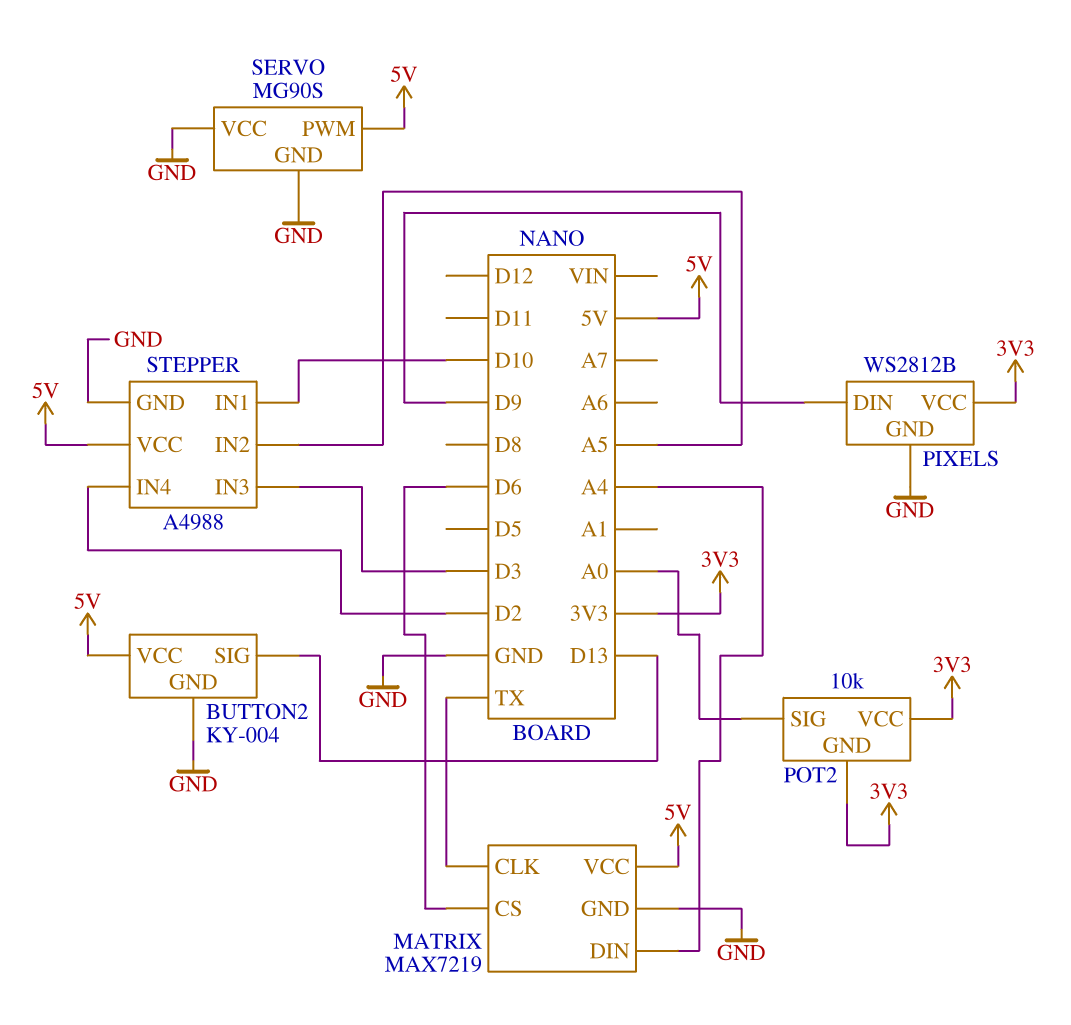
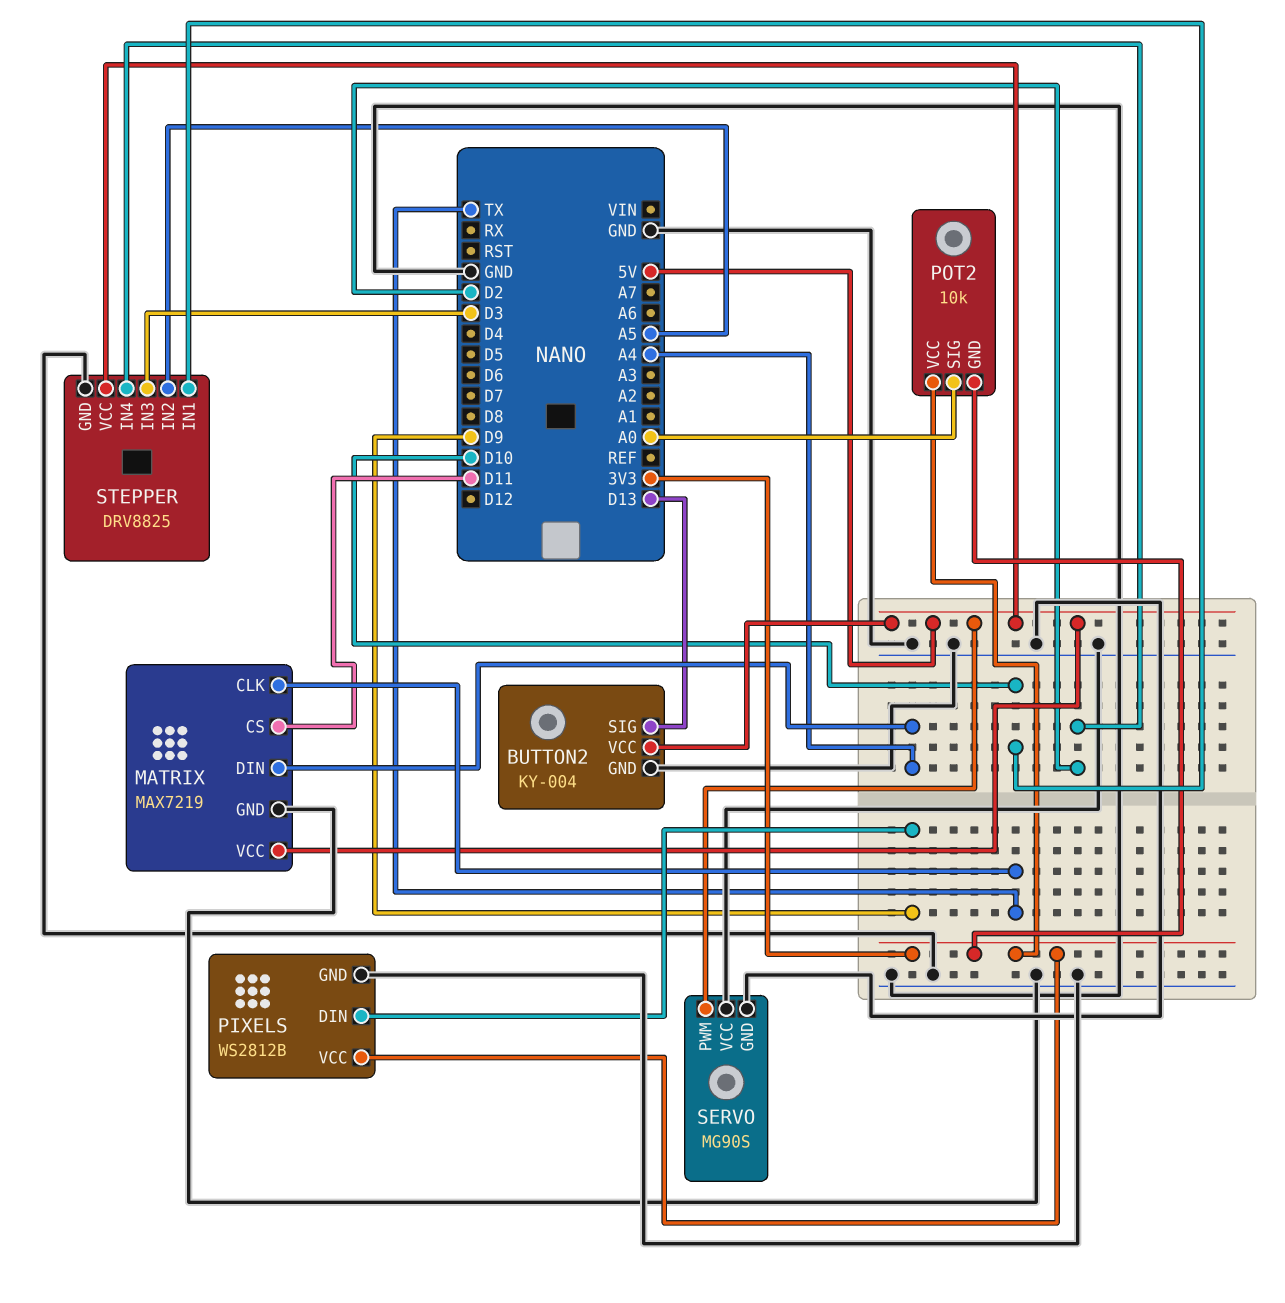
MATRIX pin CS: D6 -> D11
STEPPER: A4988 -> DRV8825

